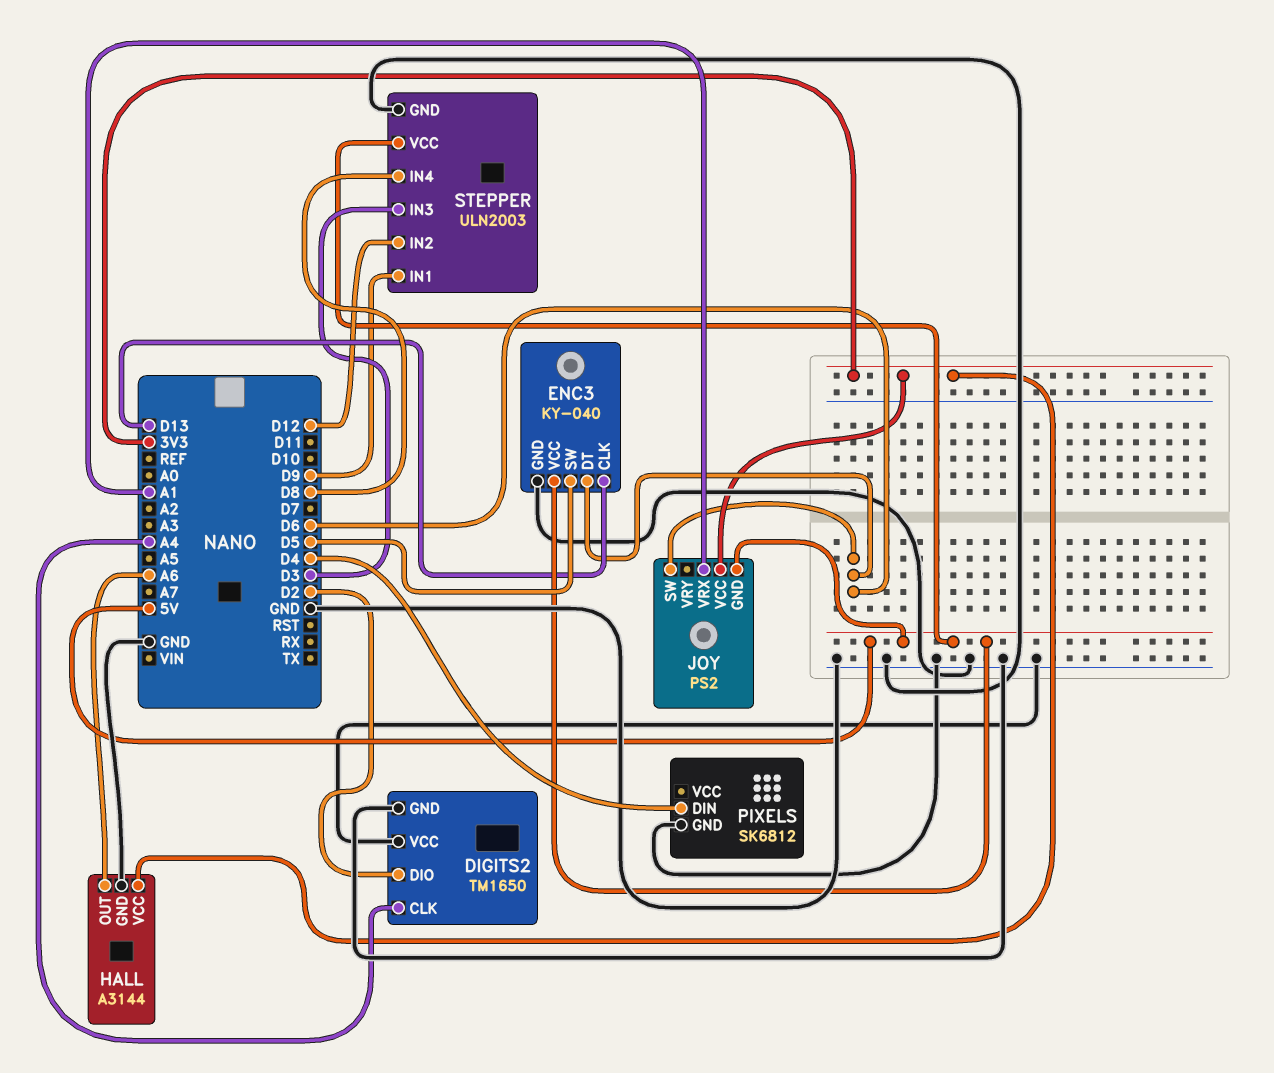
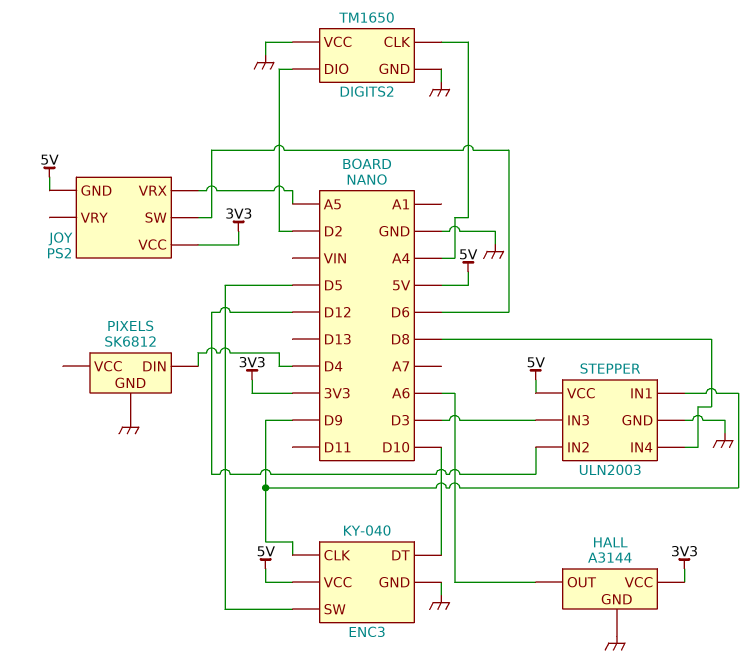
ENC3 pin CLK: D13 -> D9
ENC3 pin DT: D6 -> D10
JOY pin VRX: A1 -> A5

